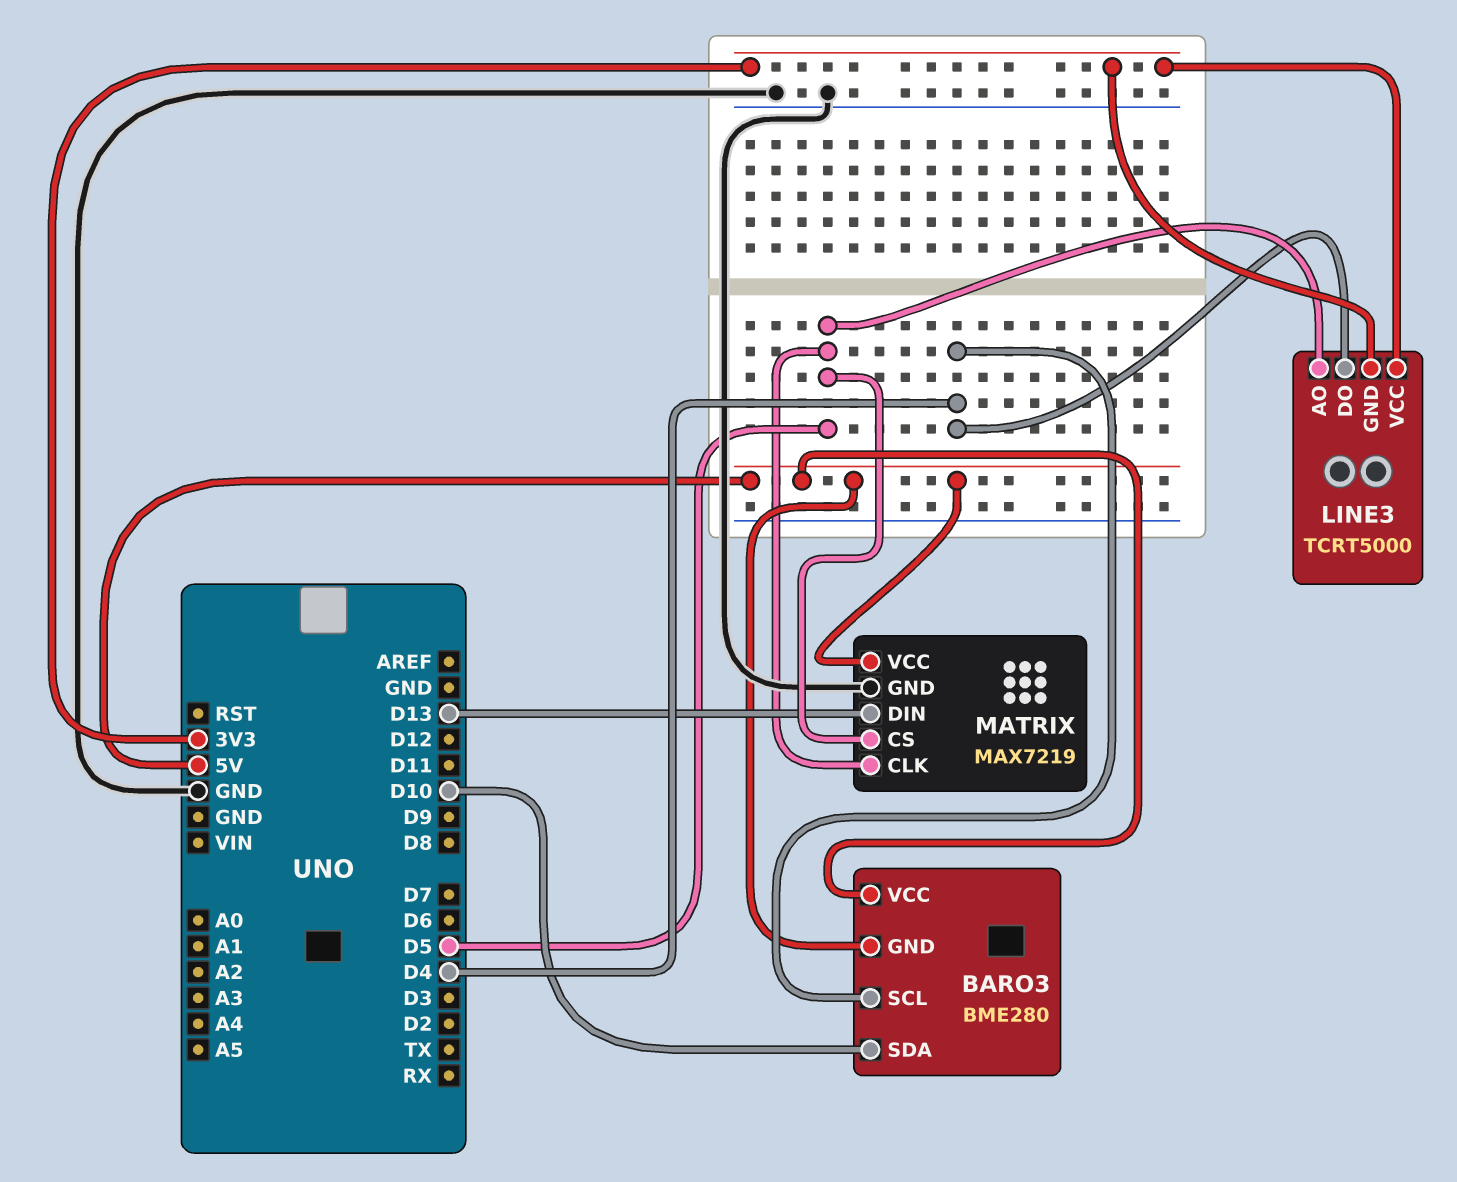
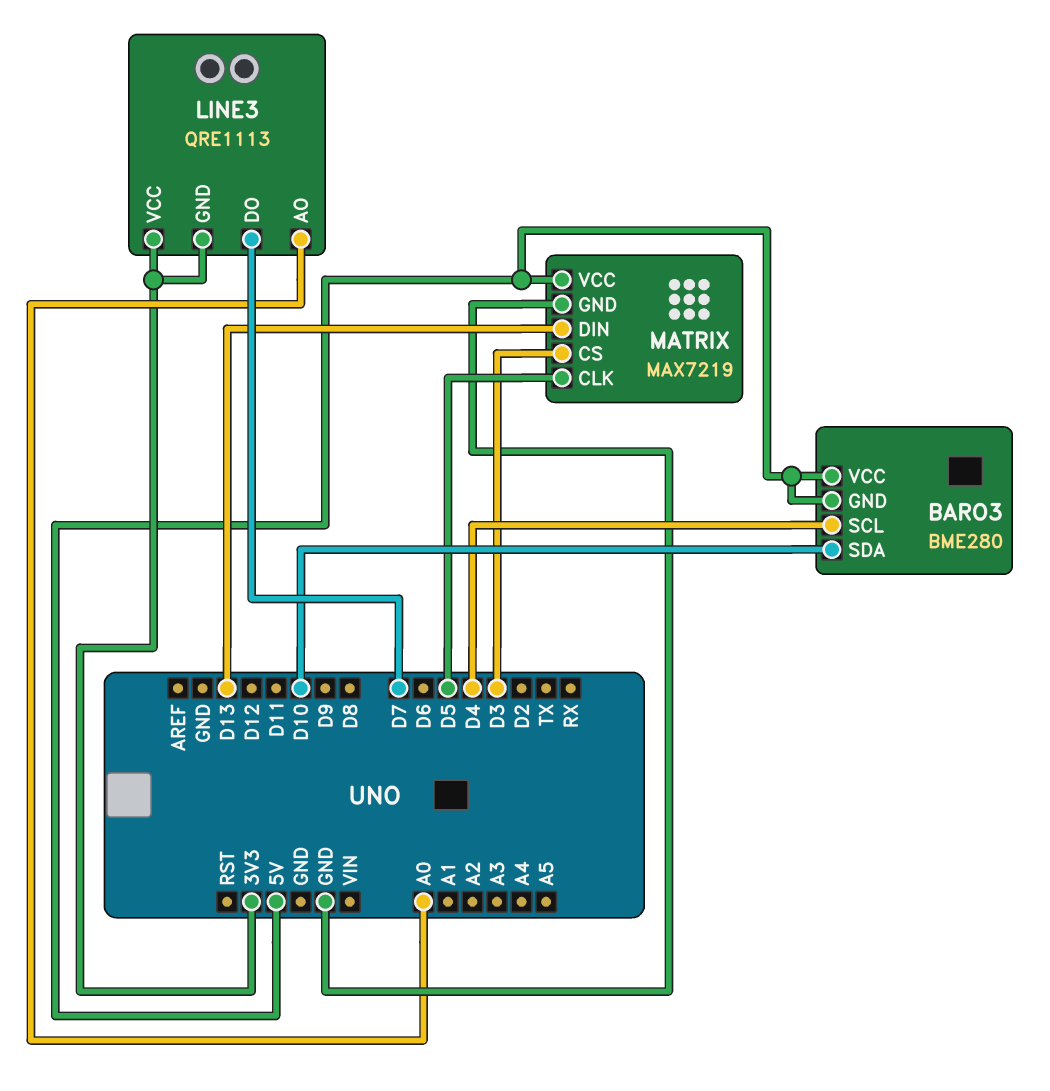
LINE3: TCRT5000 -> QRE1113
LINE3 pin AO: D5 -> A0
LINE3 pin DO: D4 -> D7
MATRIX pin CS: D5 -> D3

